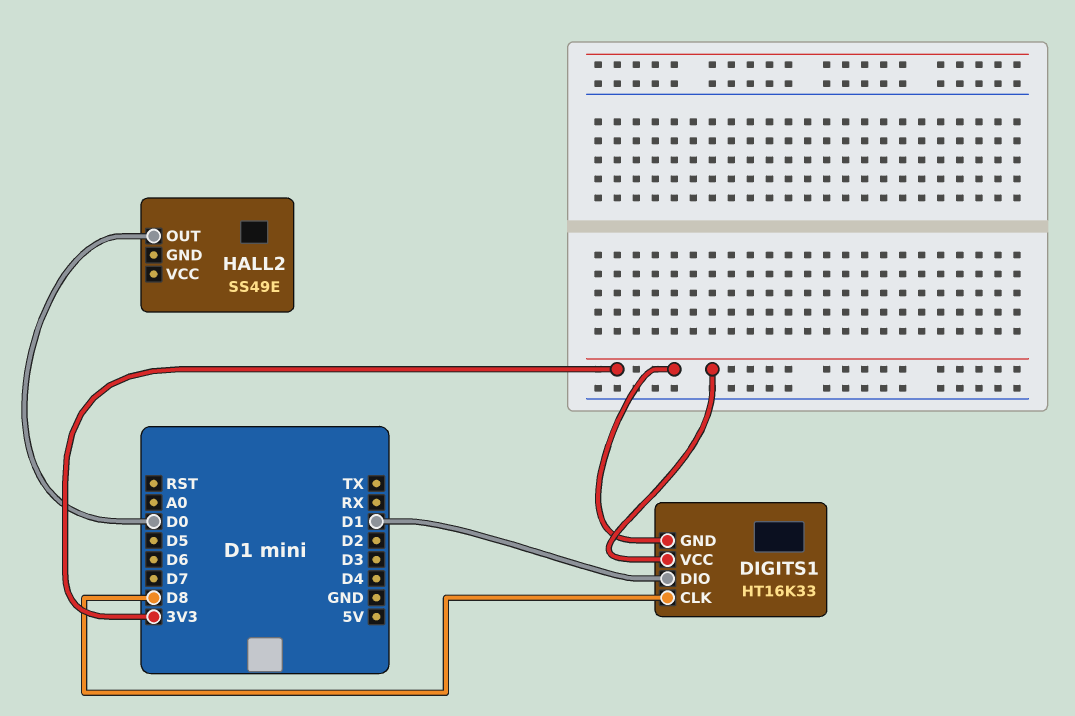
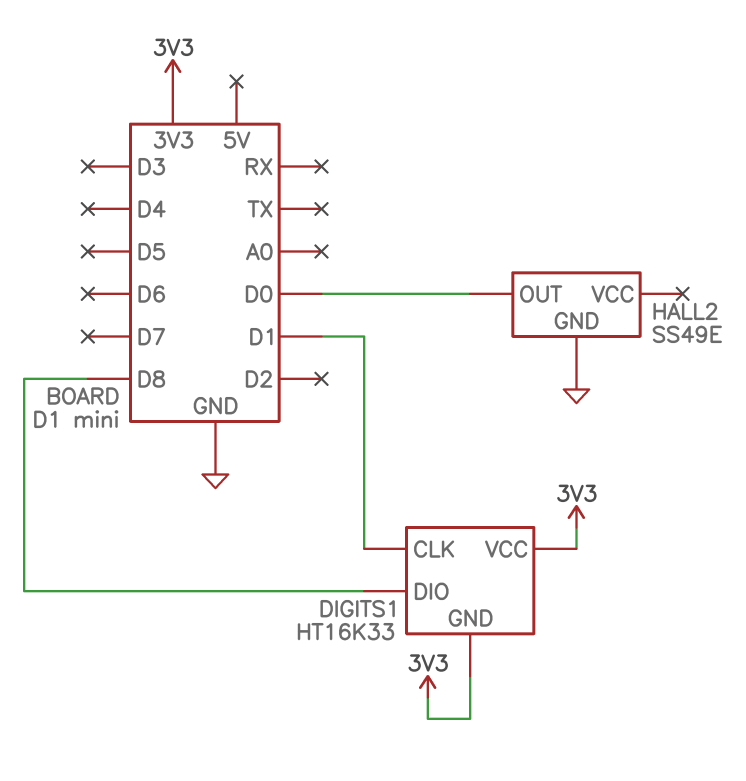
DIGITS1 pin CLK: D8 -> D1
DIGITS1 pin DIO: D1 -> D8
HALL2 pin GND: none -> GND

